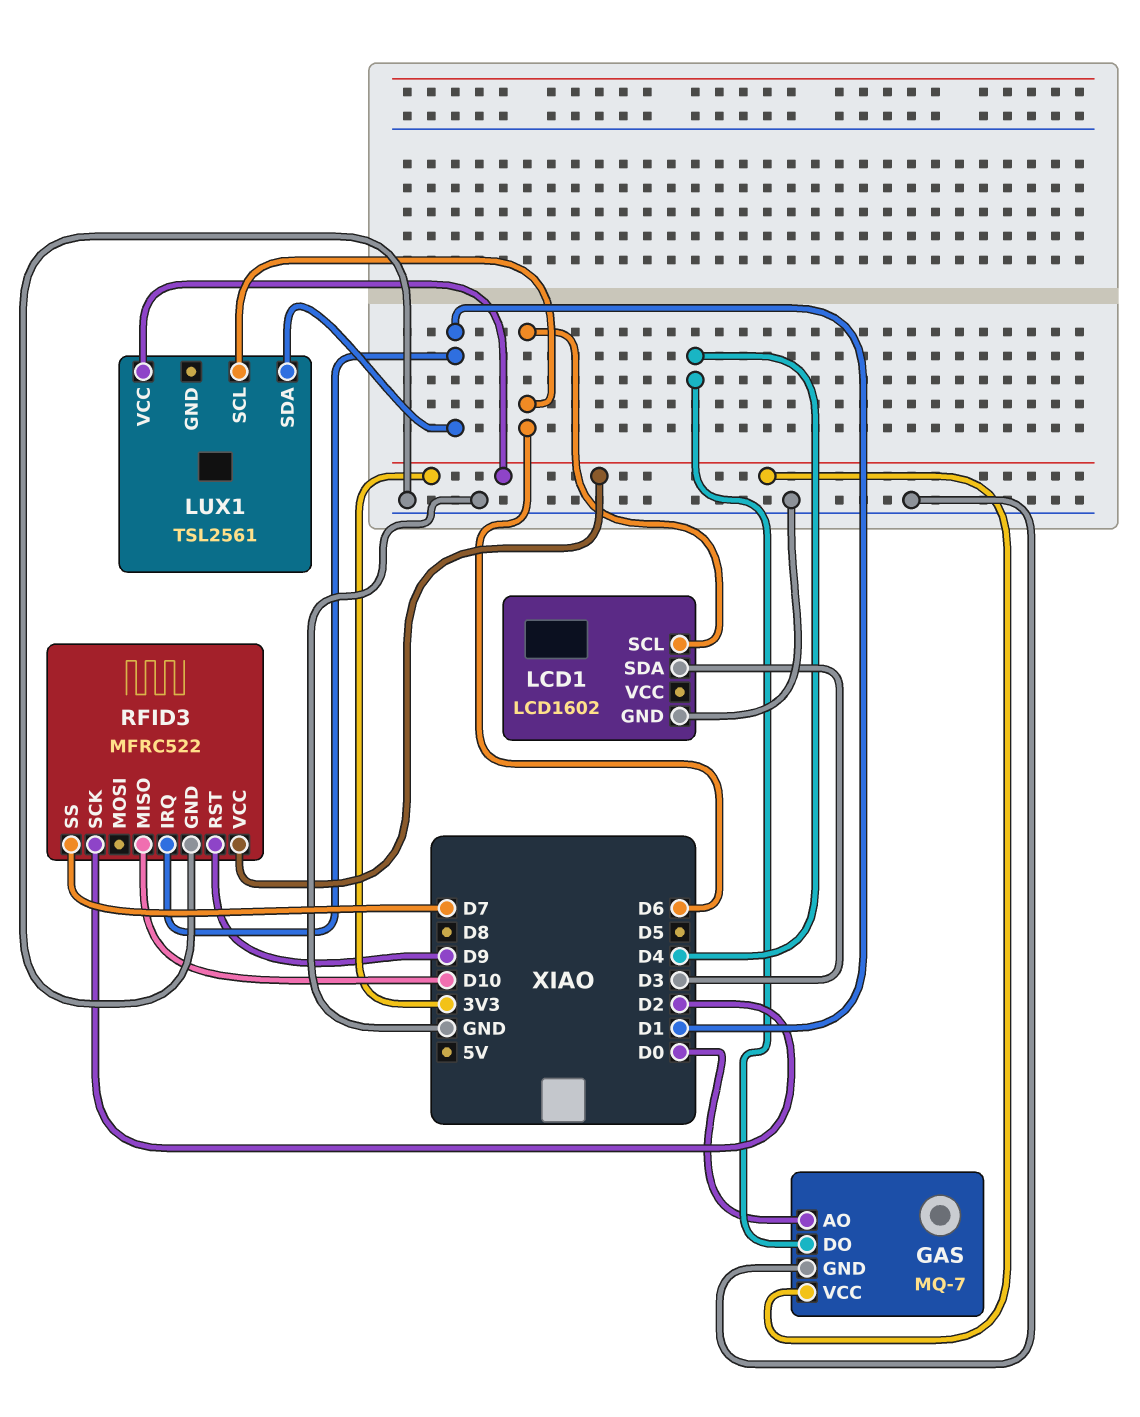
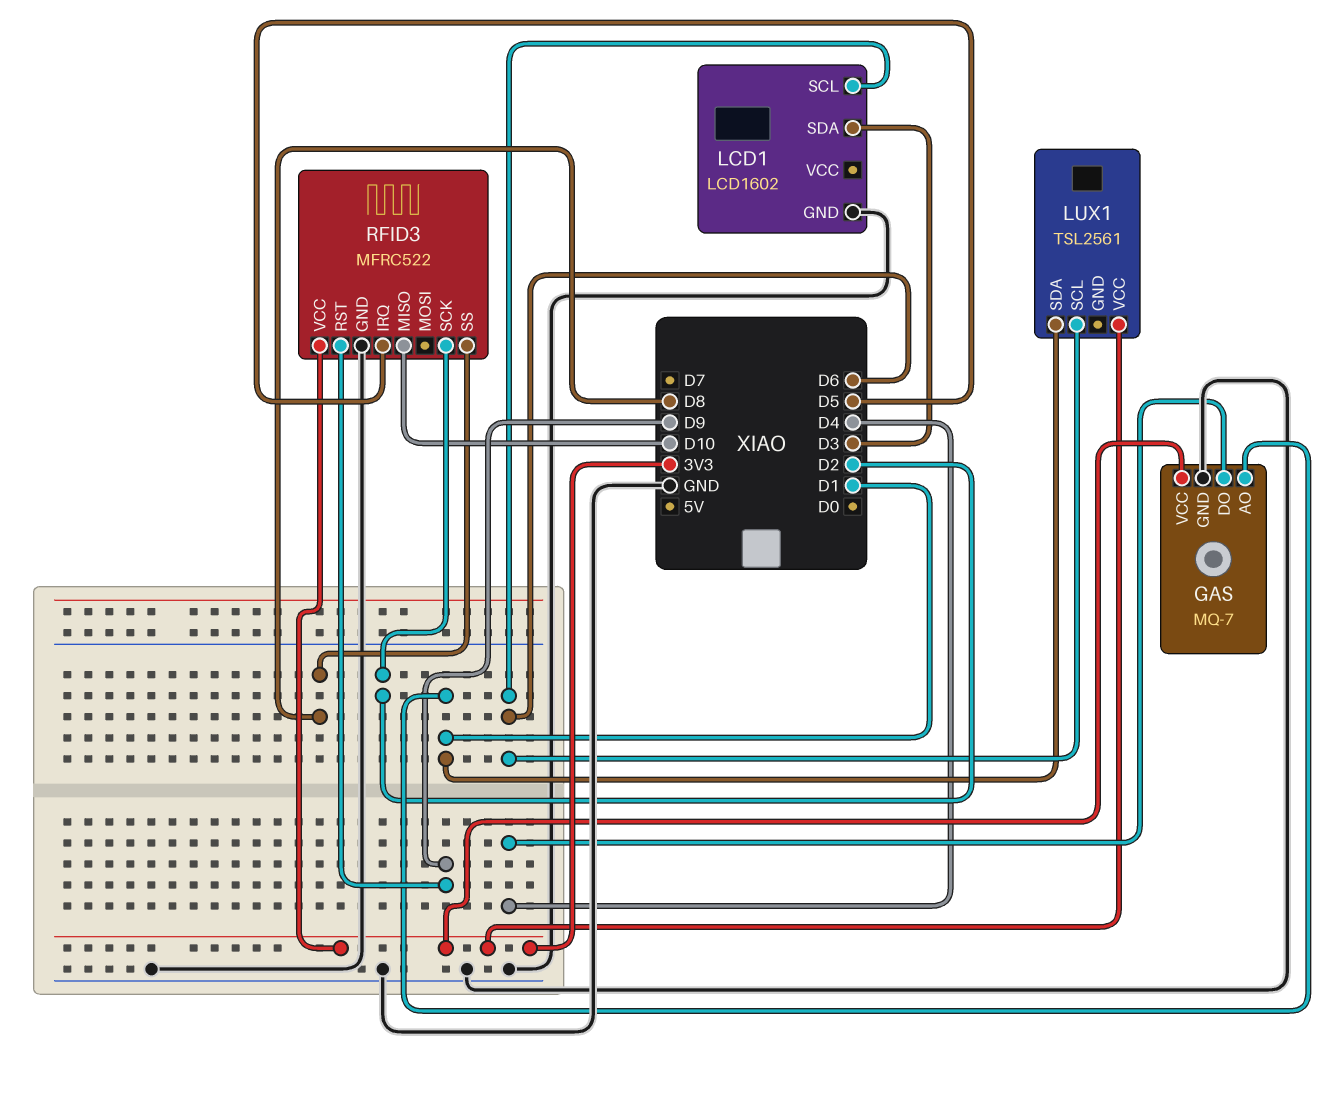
GAS pin AO: D0 -> D1
RFID3 pin IRQ: D1 -> D5
RFID3 pin SS: D7 -> D8

